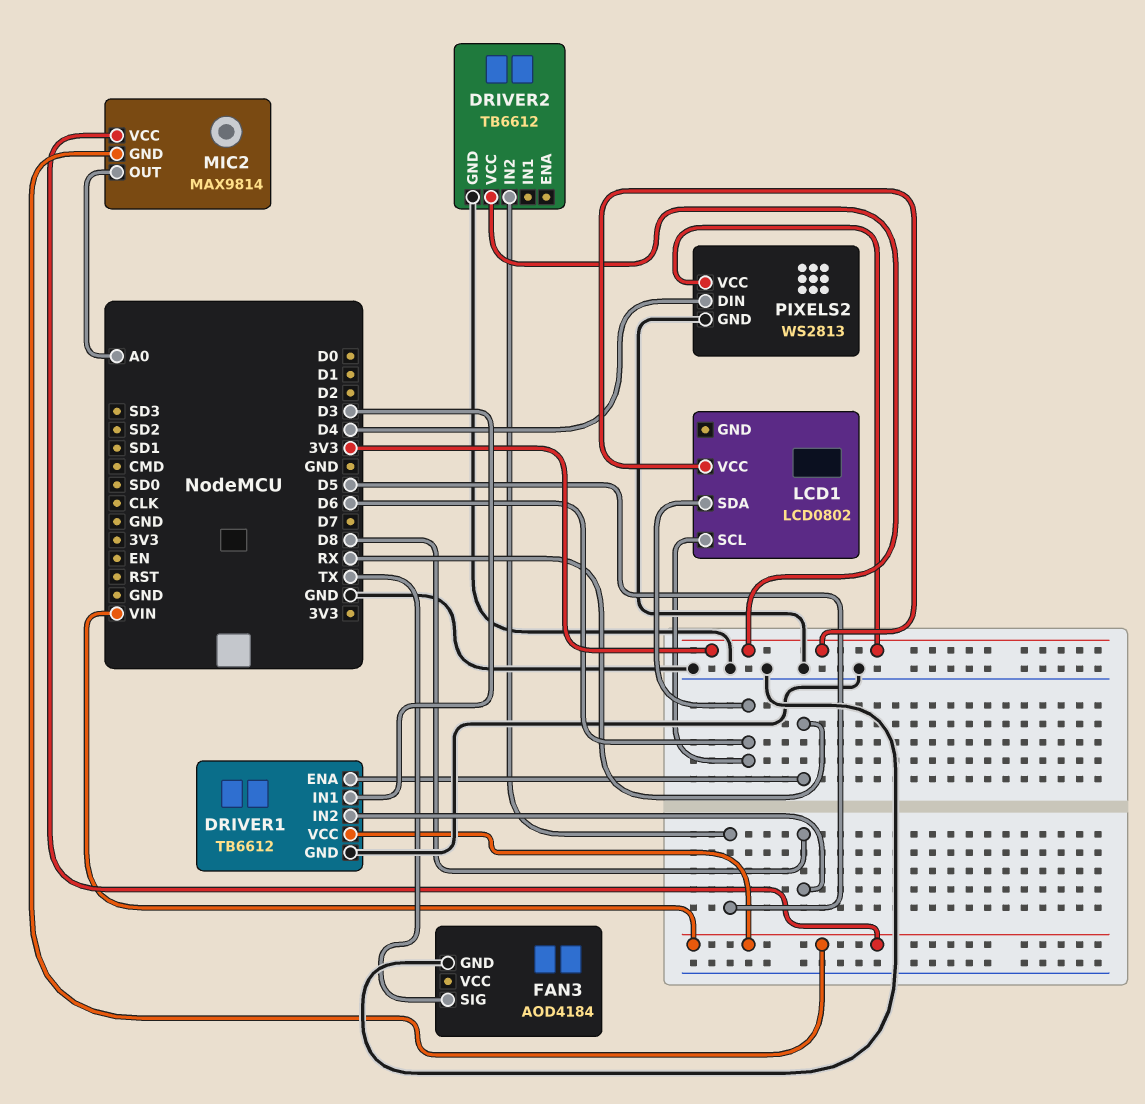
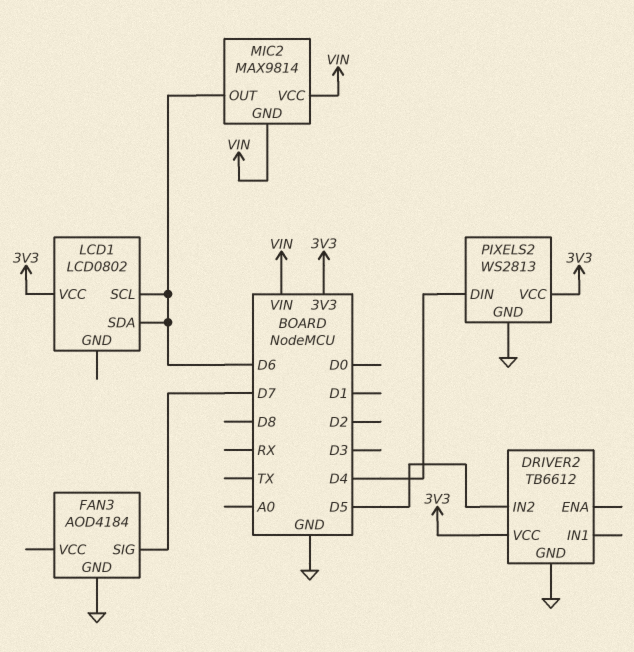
DRIVER1: TB6612 -> none
DRIVER1 pin ENA: RX -> none
DRIVER1 pin GND: GND -> none
DRIVER1 pin IN1: D3 -> none
DRIVER1 pin IN2: D8 -> none
DRIVER1 pin VCC: VIN -> none
FAN3 pin SIG: TX -> D7
MIC2 pin OUT: A0 -> D6

